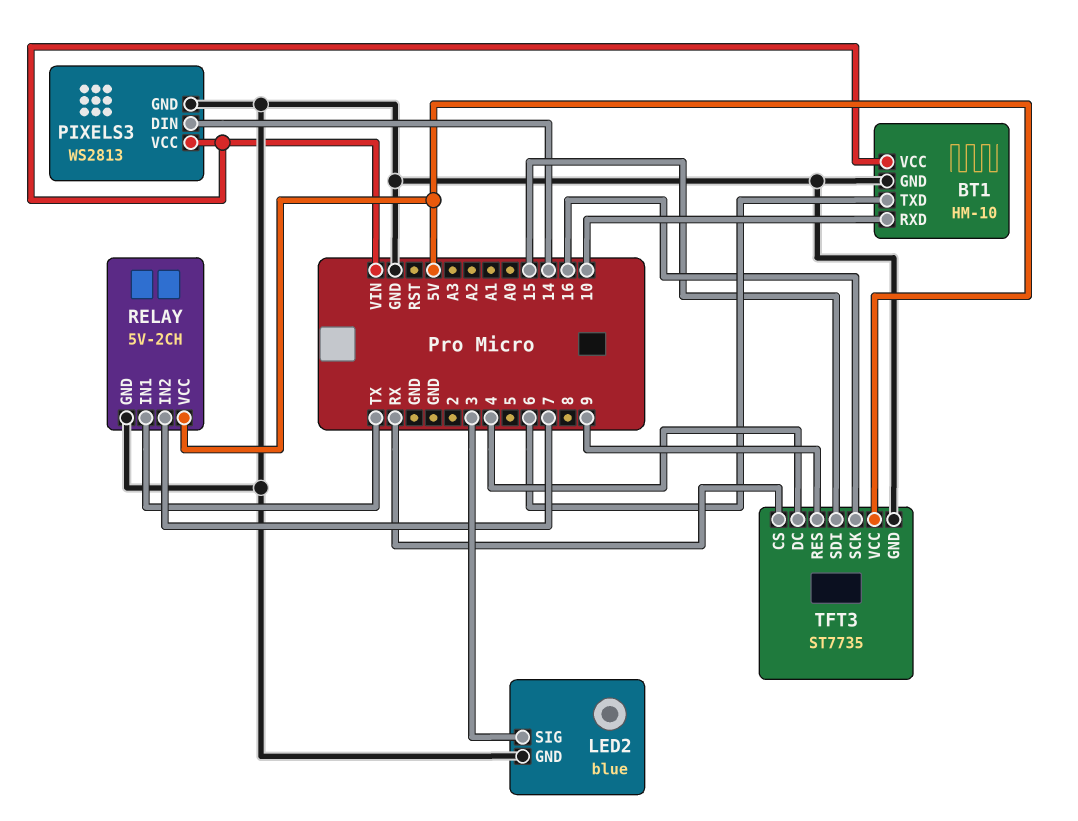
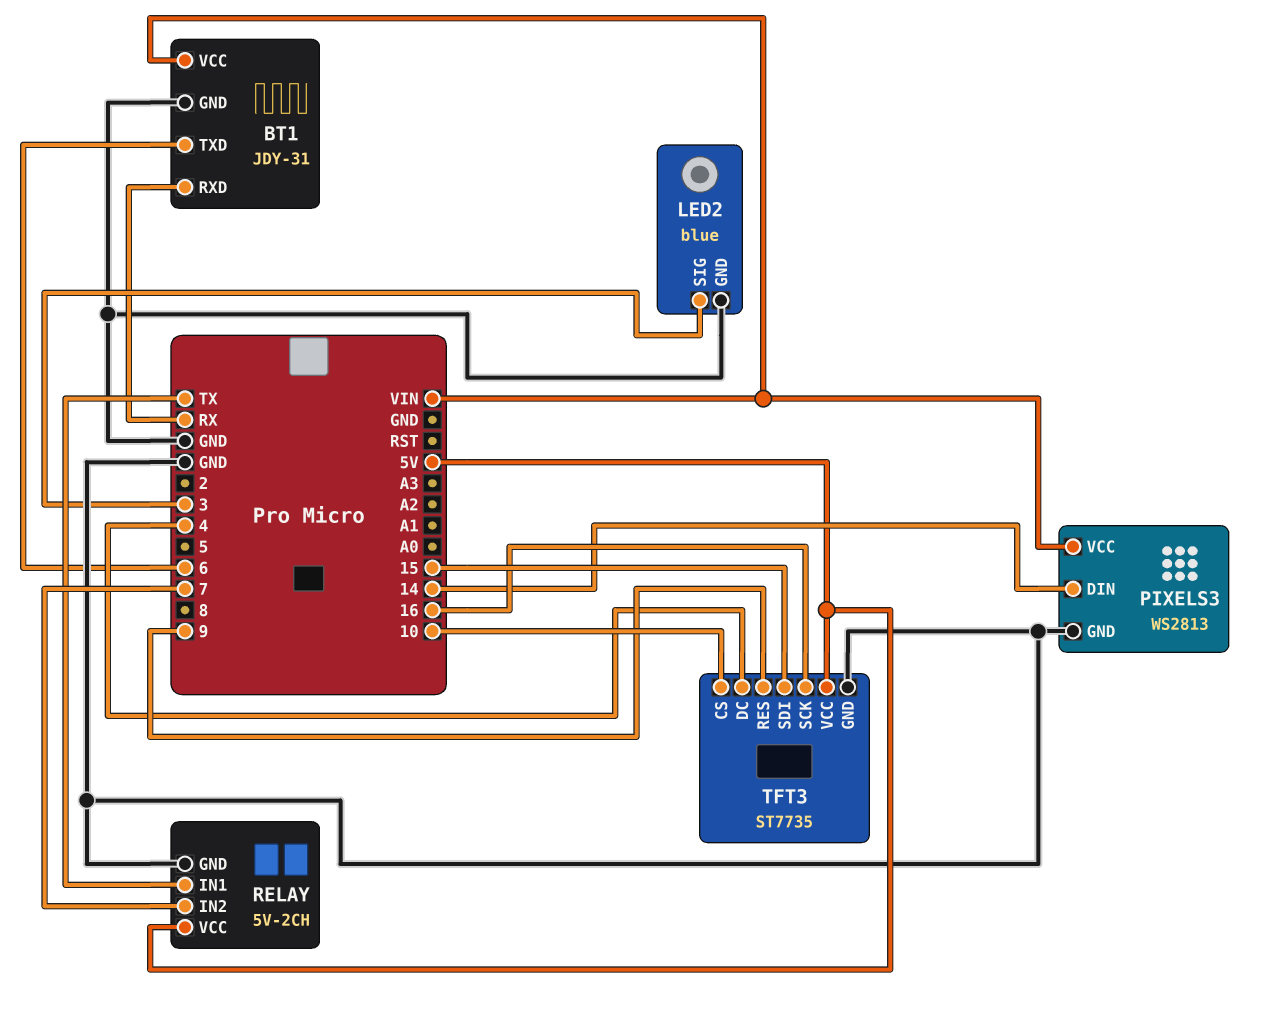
BT1: HM-10 -> JDY-31
BT1 pin RXD: 10 -> RX
TFT3 pin CS: RX -> 10

